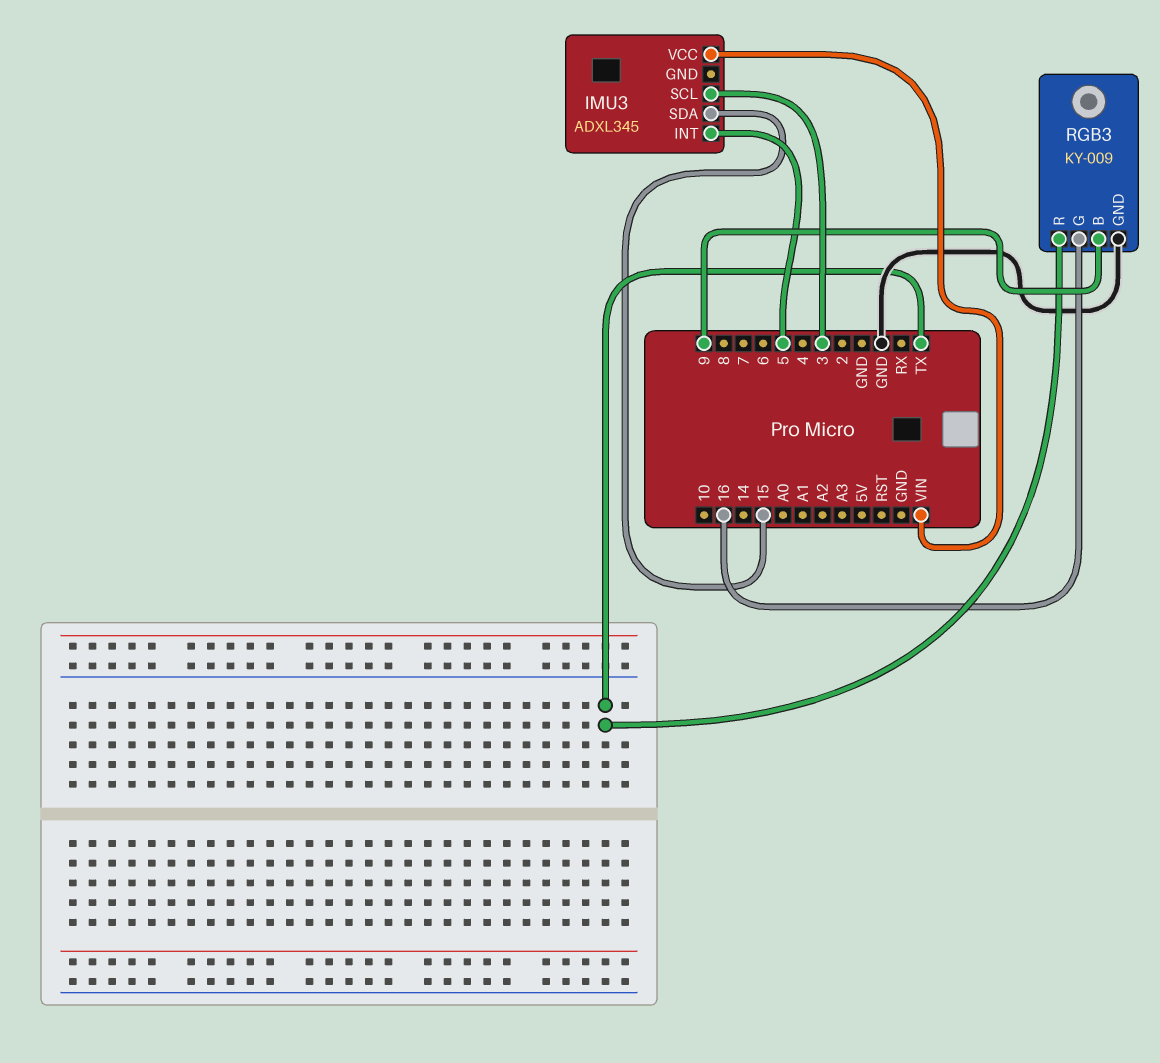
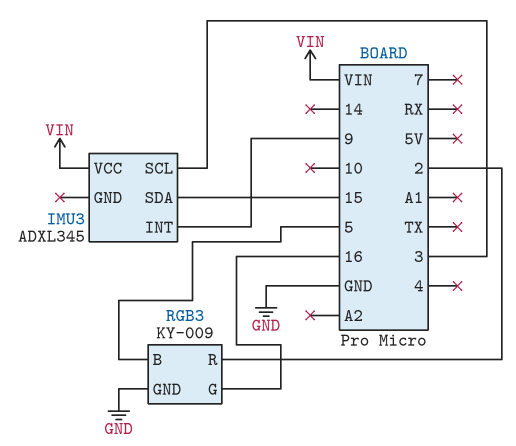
IMU3 pin INT: 5 -> 9
RGB3 pin B: 9 -> 5
RGB3 pin R: TX -> 2

